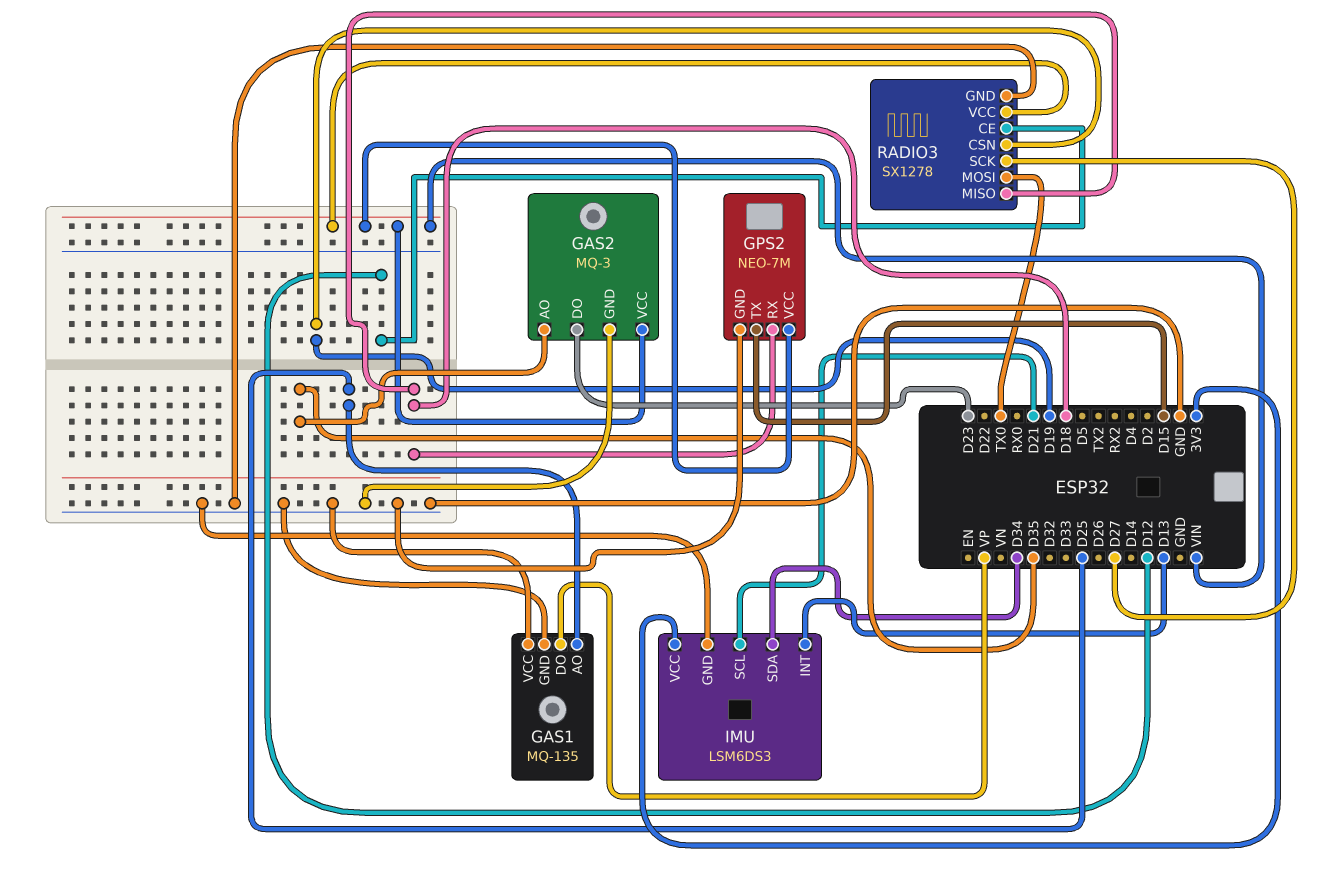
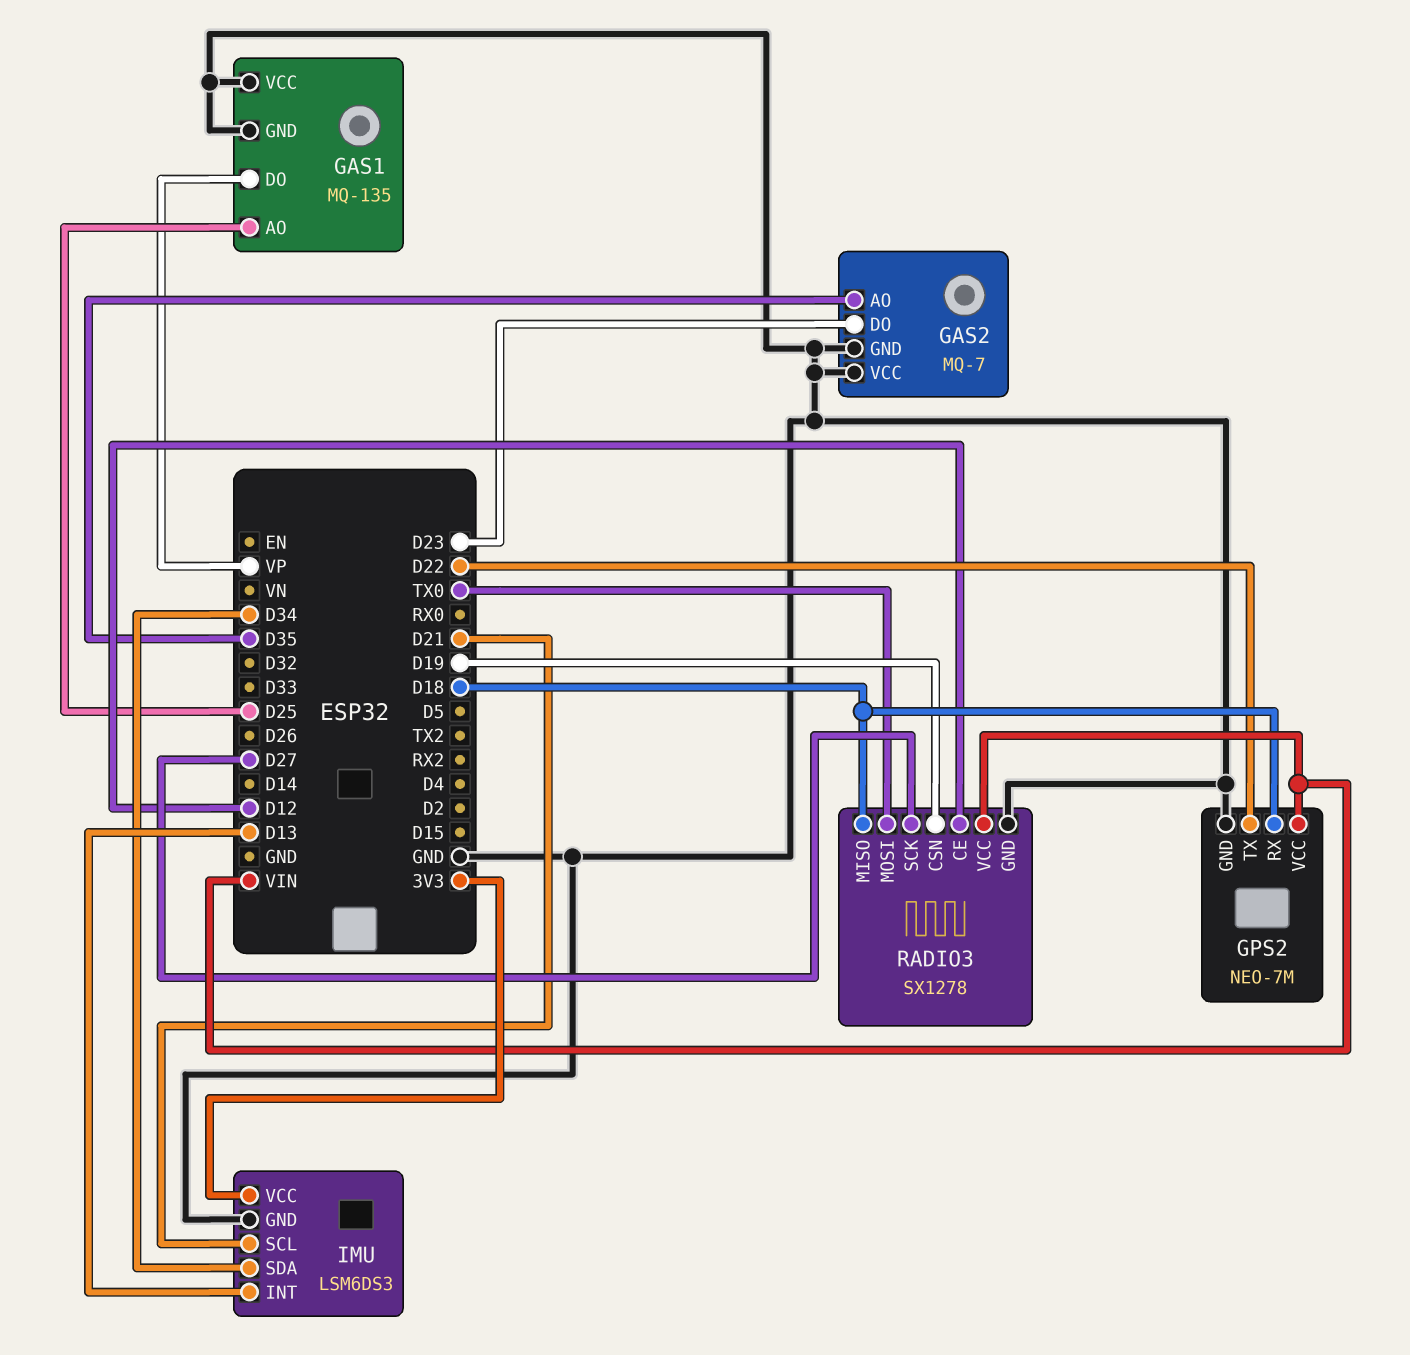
GAS2: MQ-3 -> MQ-7
GAS2 pin VCC: VIN -> GND
GPS2 pin TX: D15 -> D22

